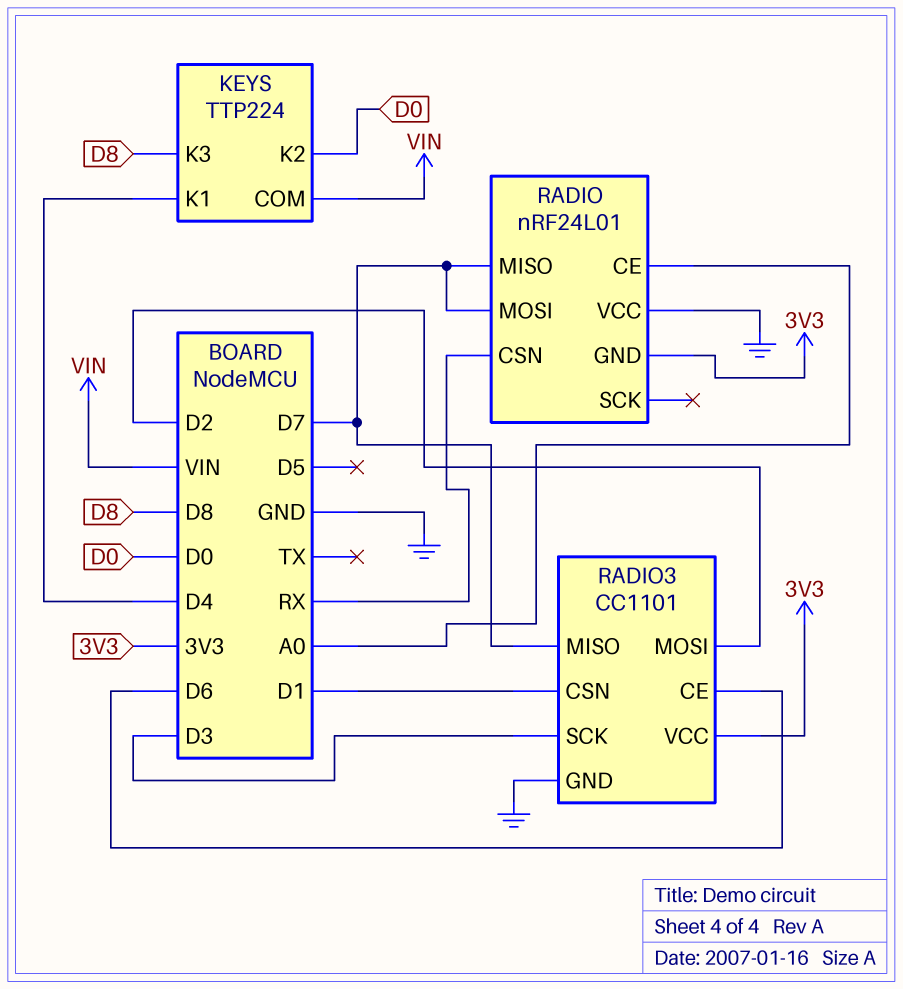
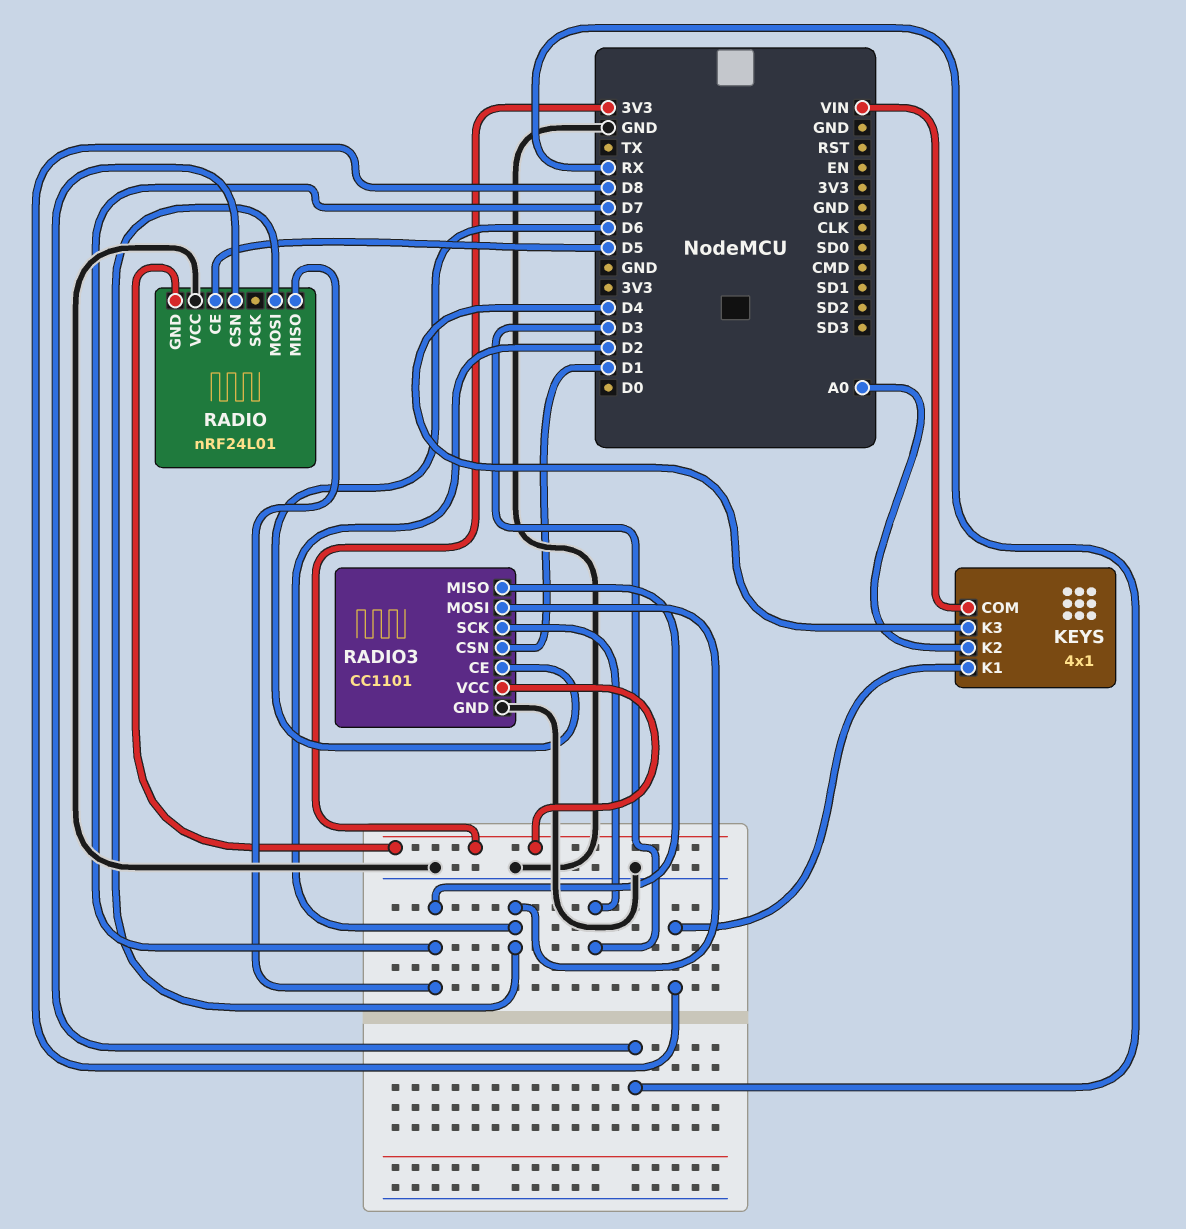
KEYS: TTP224 -> 4x1
KEYS pin K1: D4 -> D8
KEYS pin K2: D0 -> A0
KEYS pin K3: D8 -> D4
RADIO pin CE: A0 -> D5
RADIO pin MOSI: D7 -> D2

